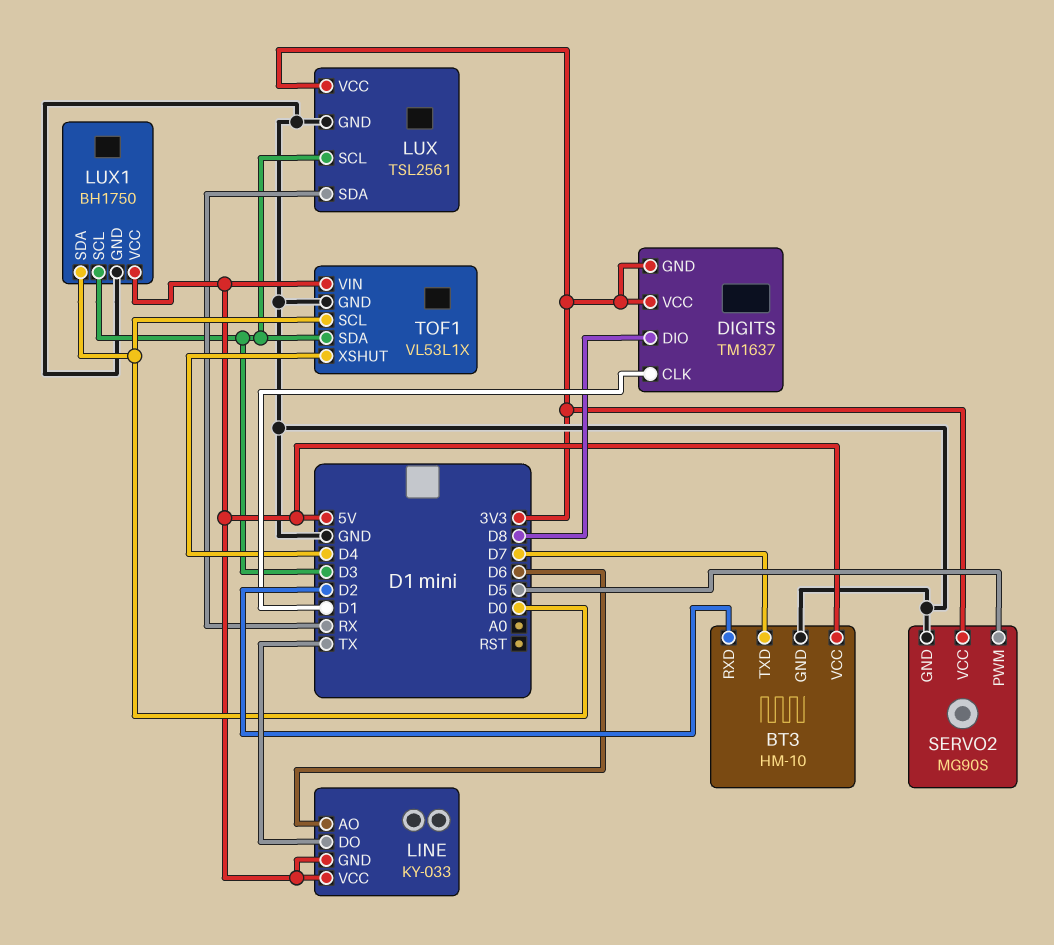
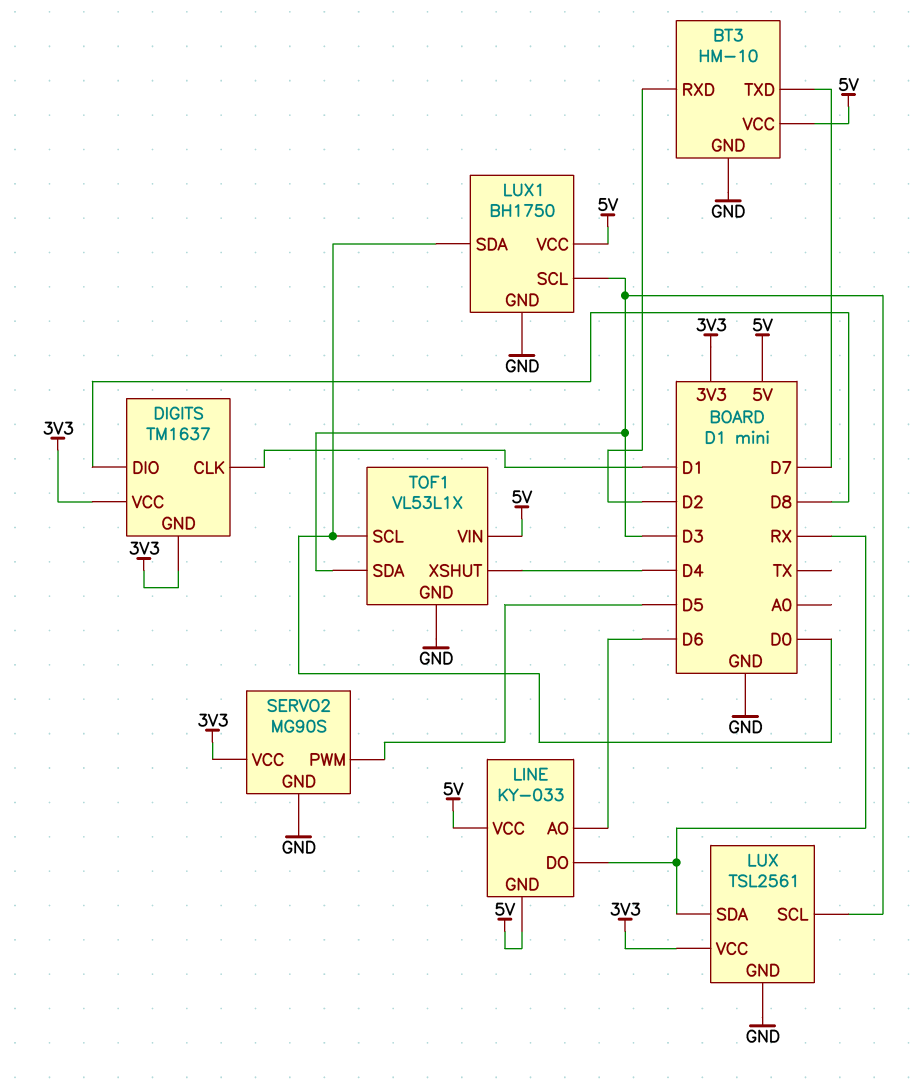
LINE pin DO: TX -> RX

